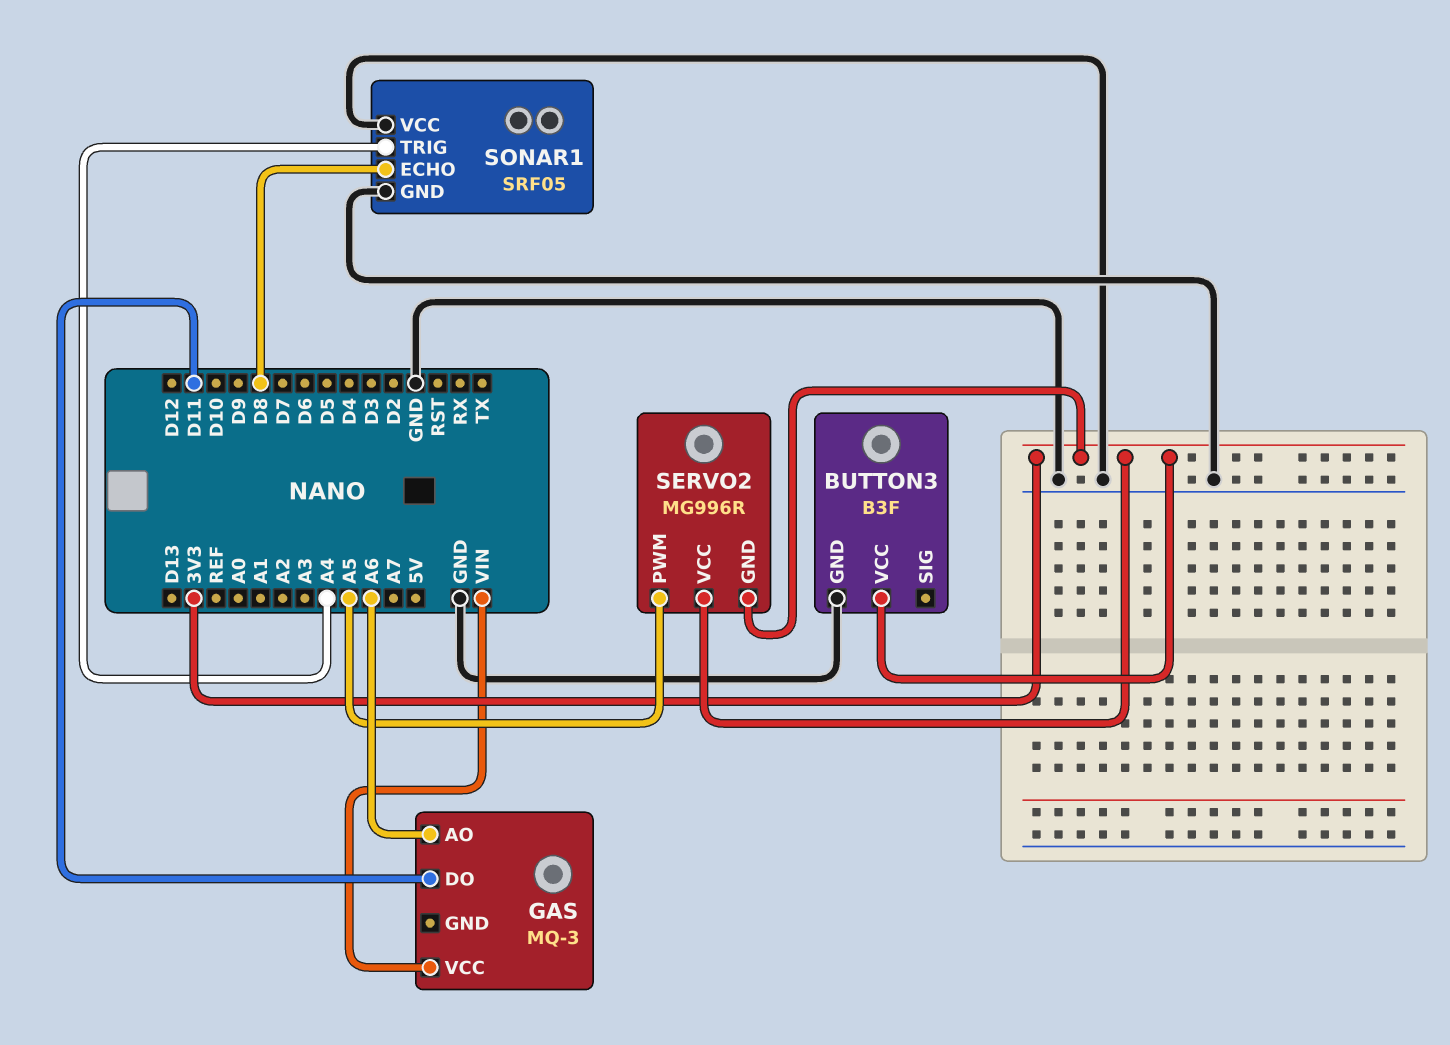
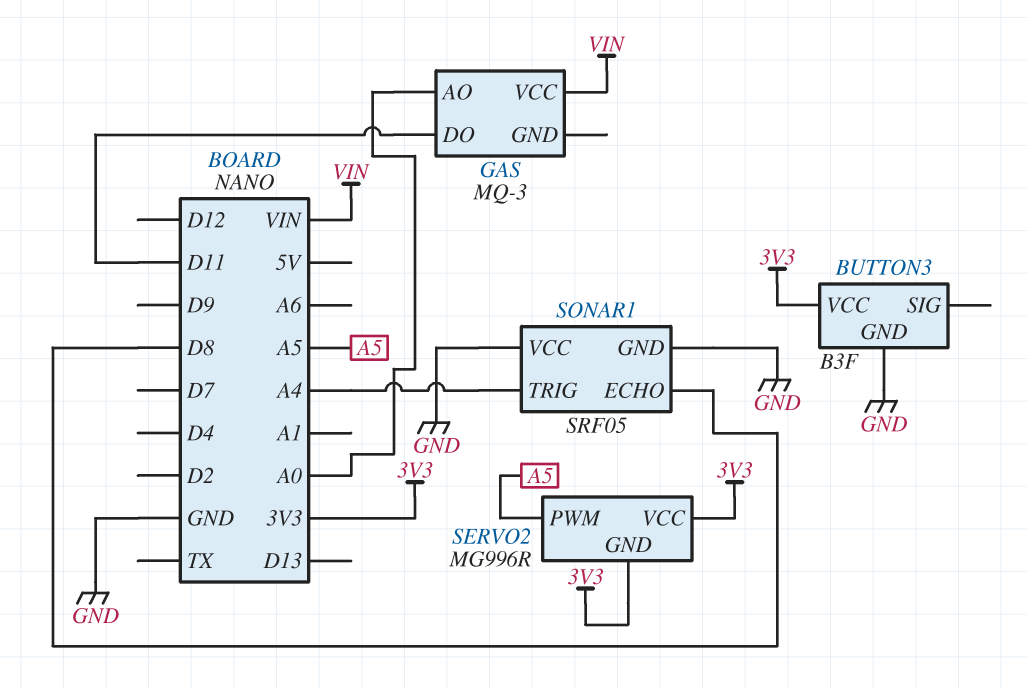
GAS pin AO: A6 -> A0

